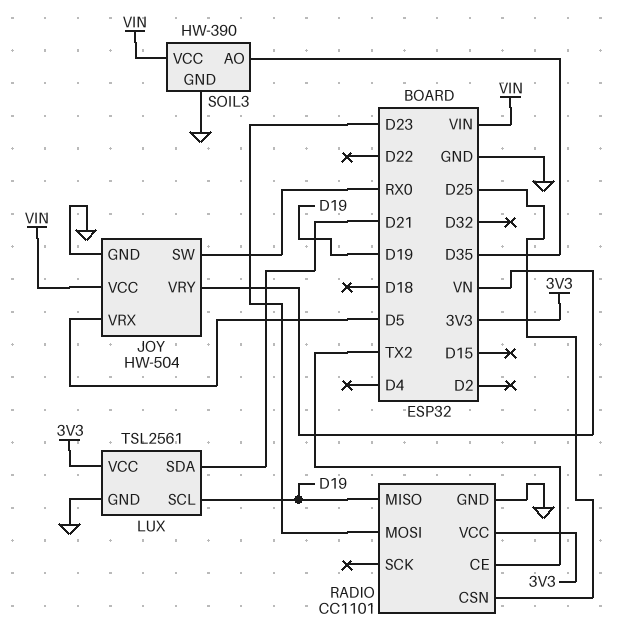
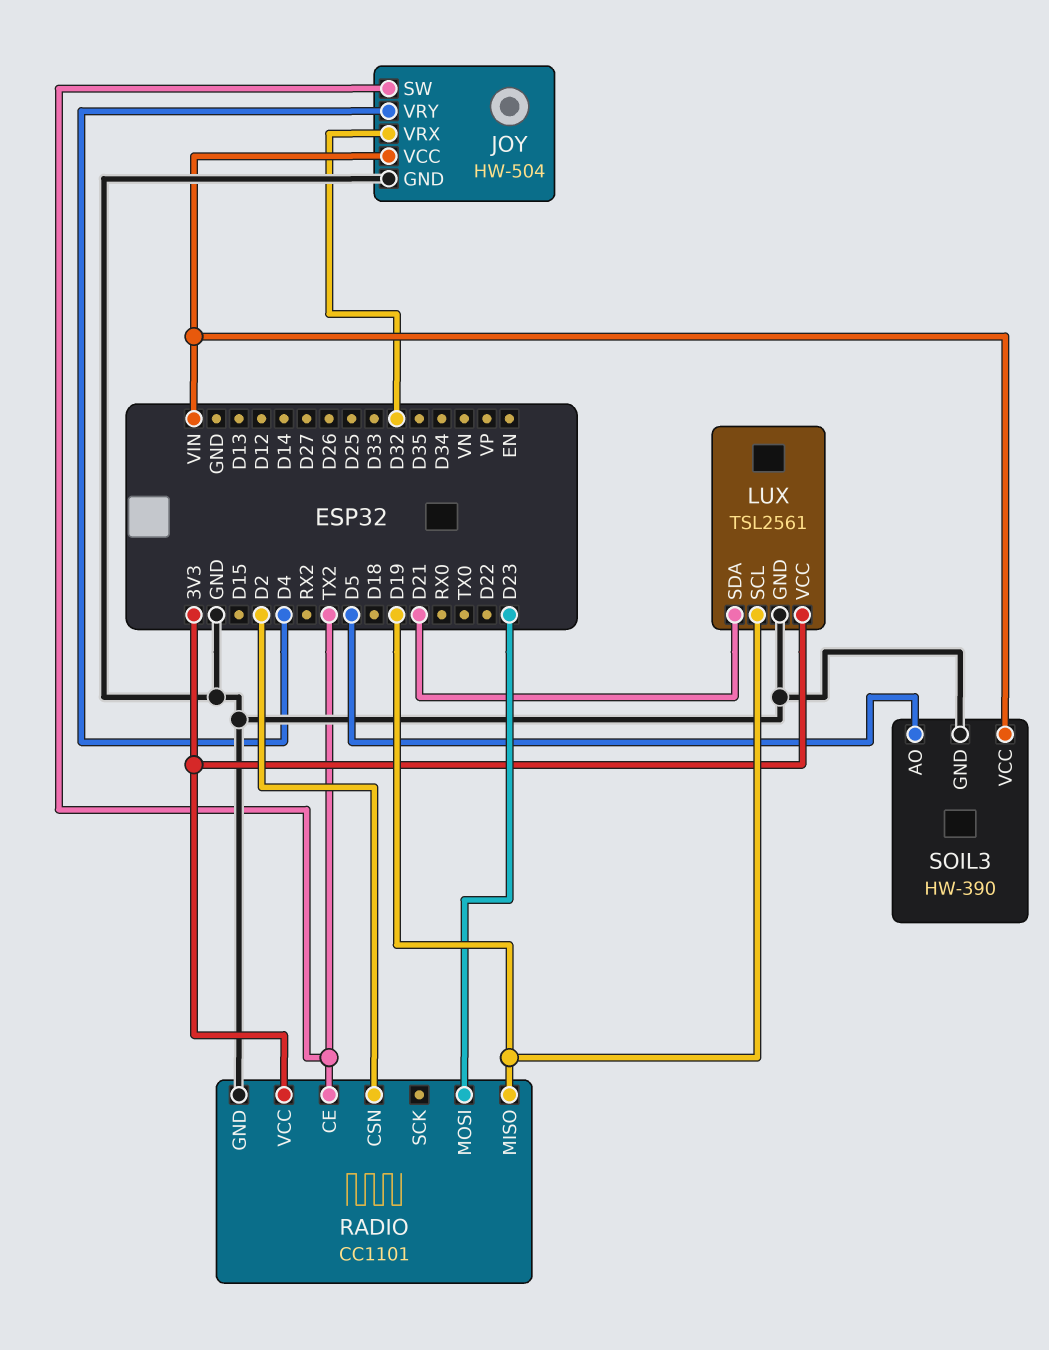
JOY pin SW: RX0 -> TX2
JOY pin VRX: D5 -> D32
JOY pin VRY: VN -> D4
RADIO pin CSN: D25 -> D2
SOIL3 pin AO: D35 -> D5

